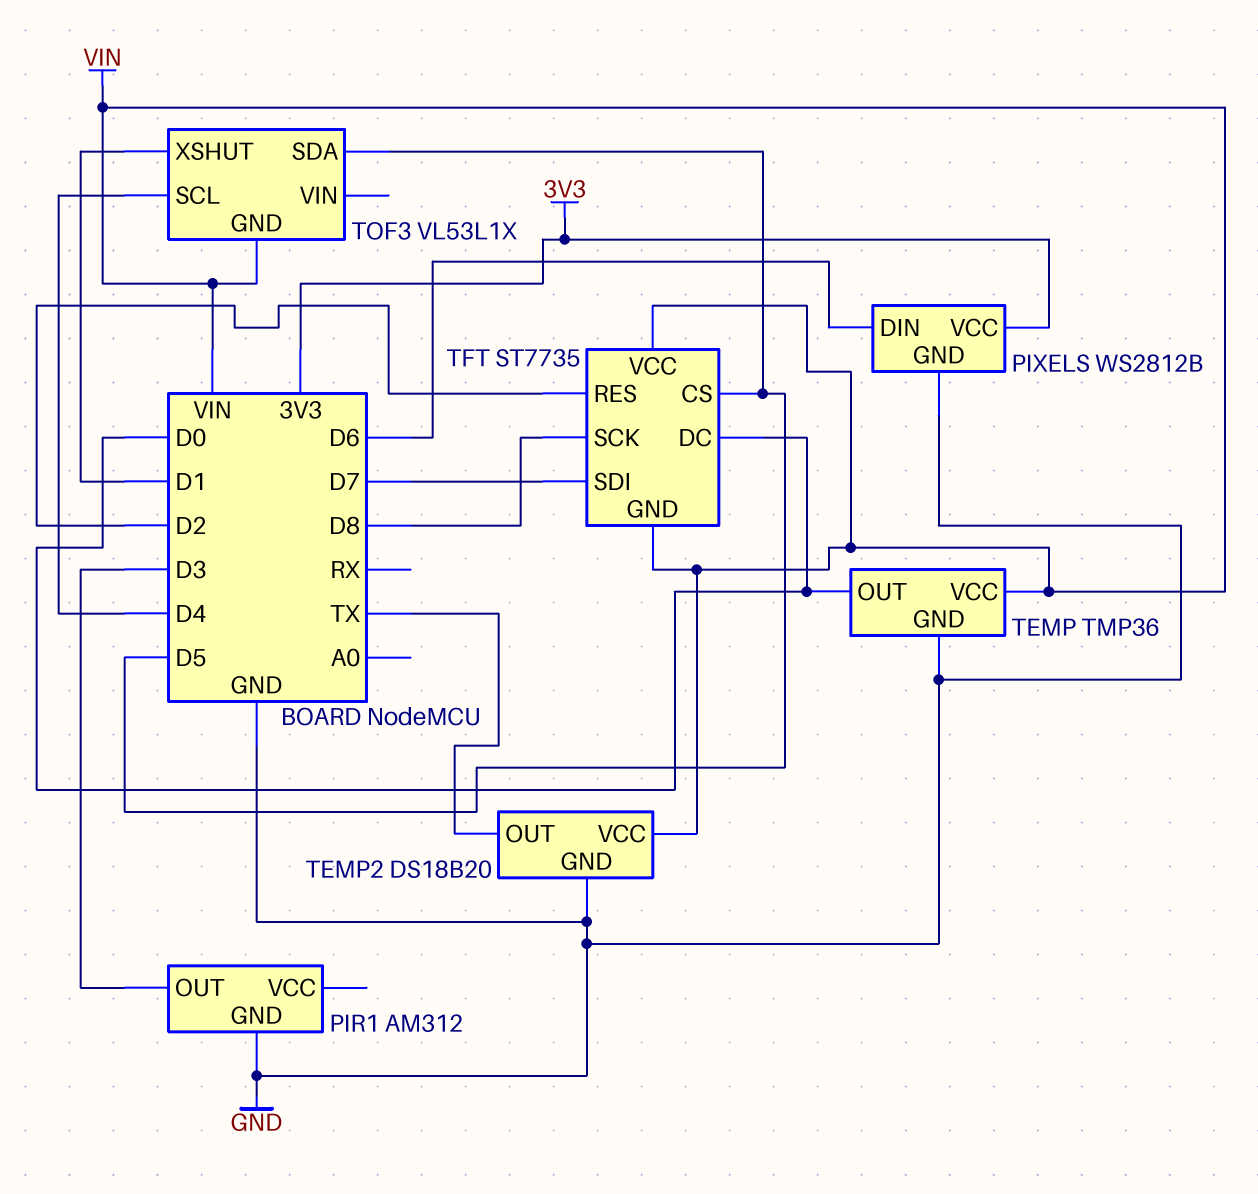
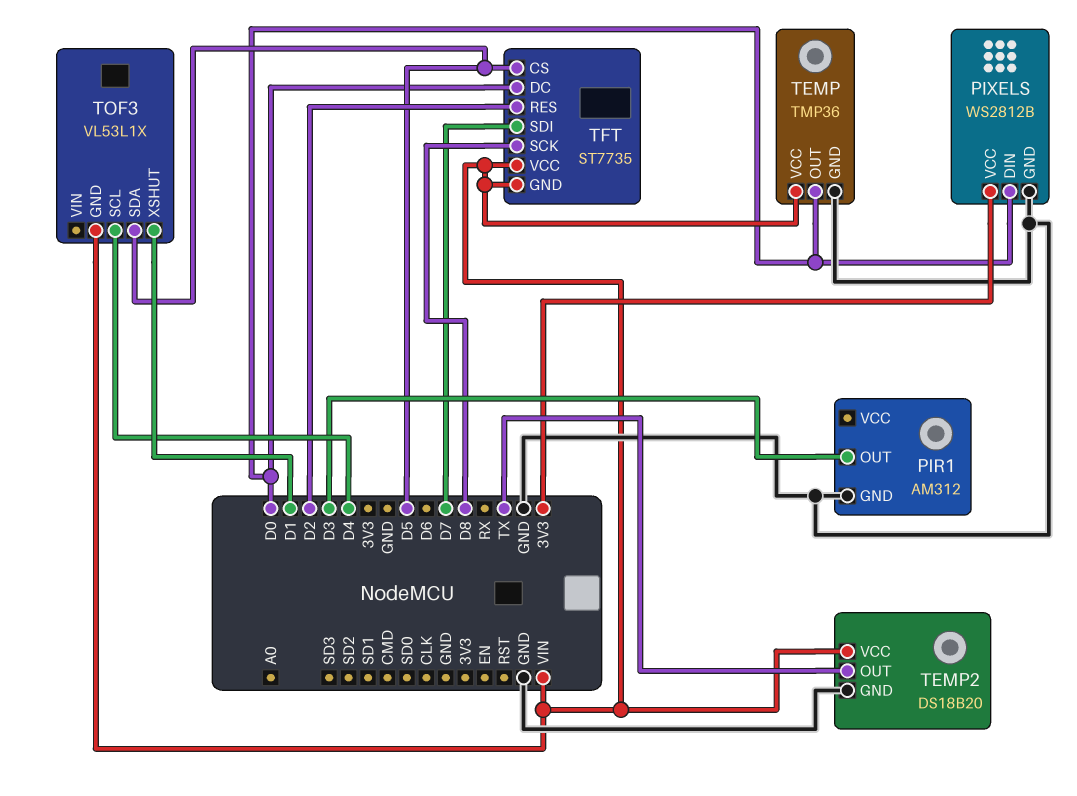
PIXELS pin DIN: D6 -> D0

